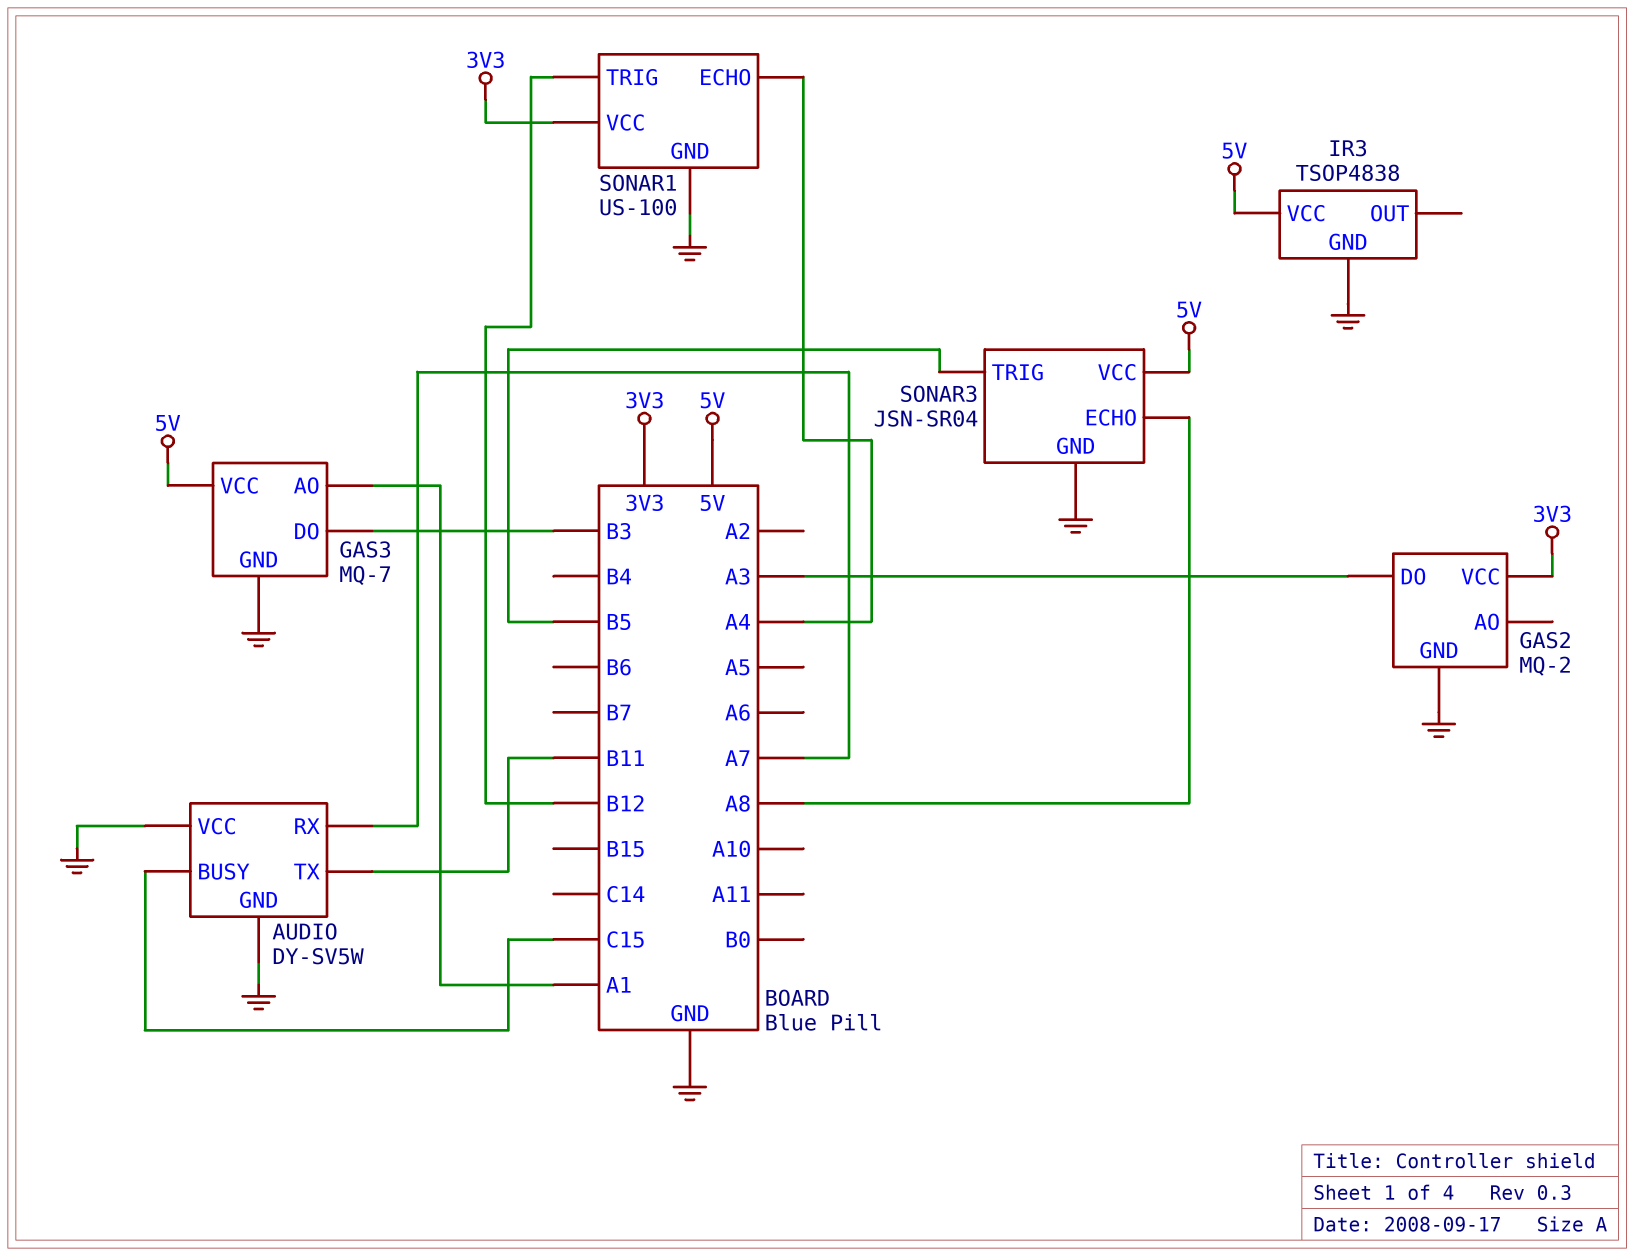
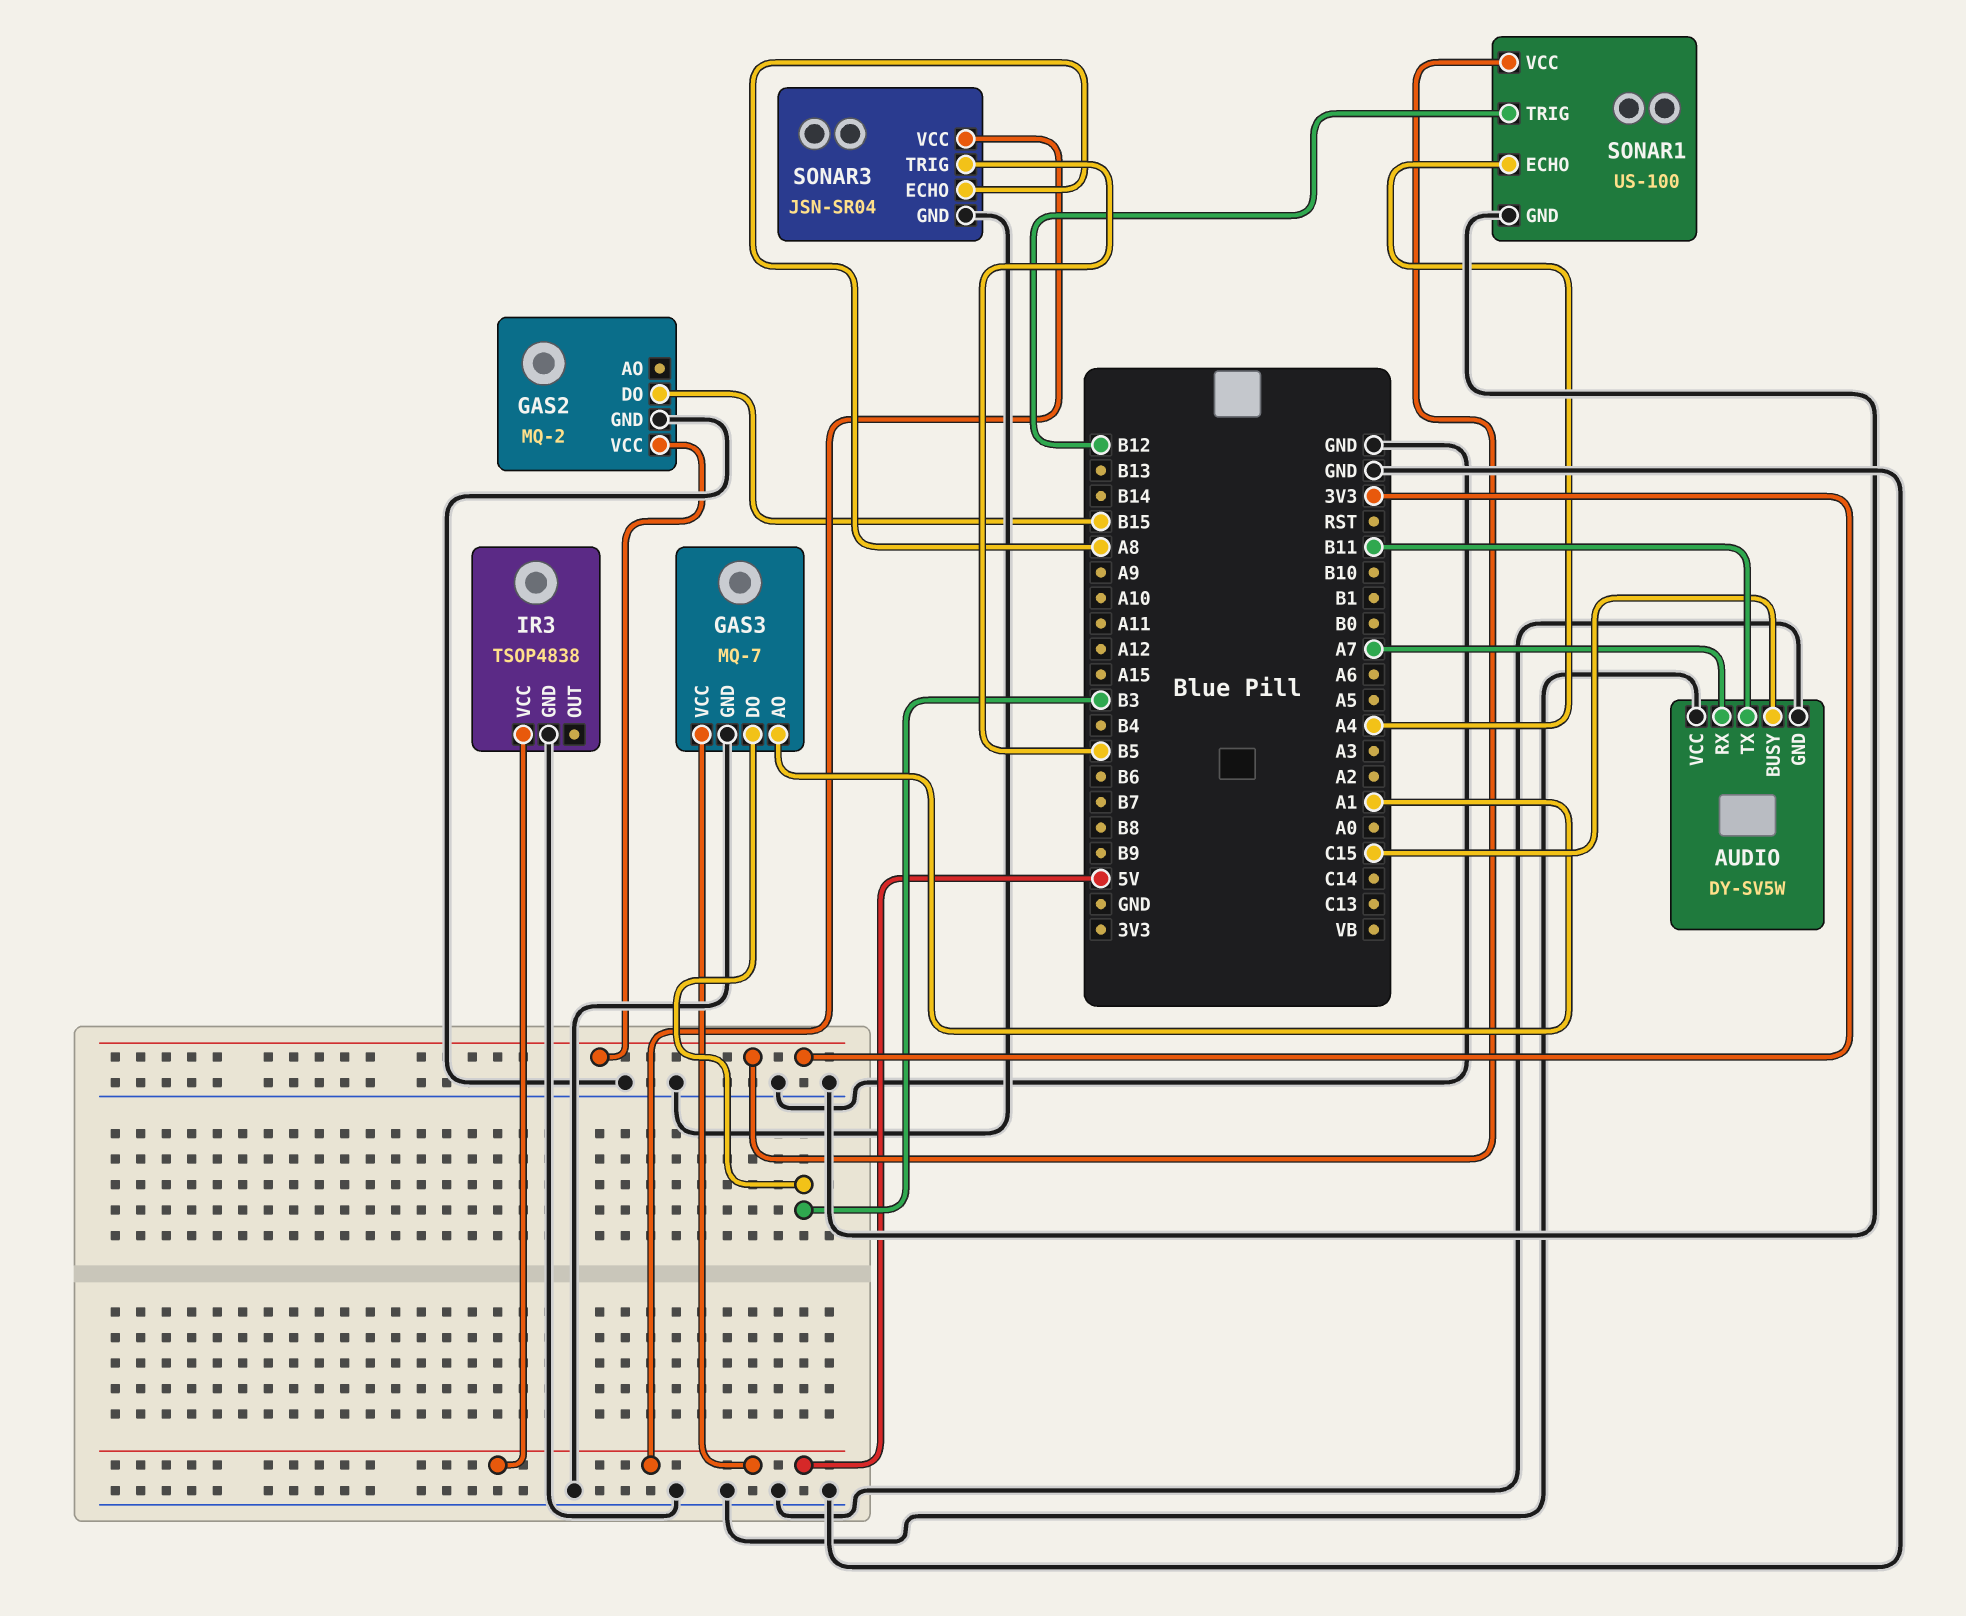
GAS2 pin DO: A3 -> B15

